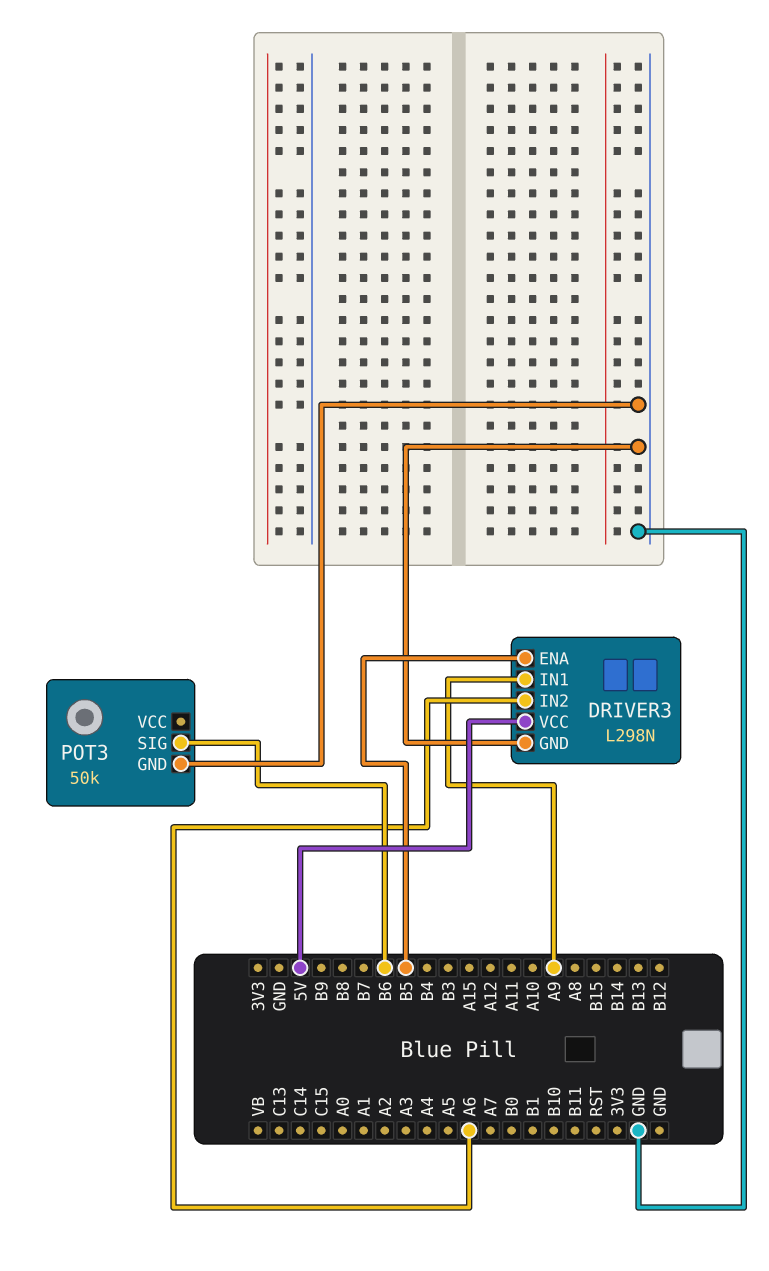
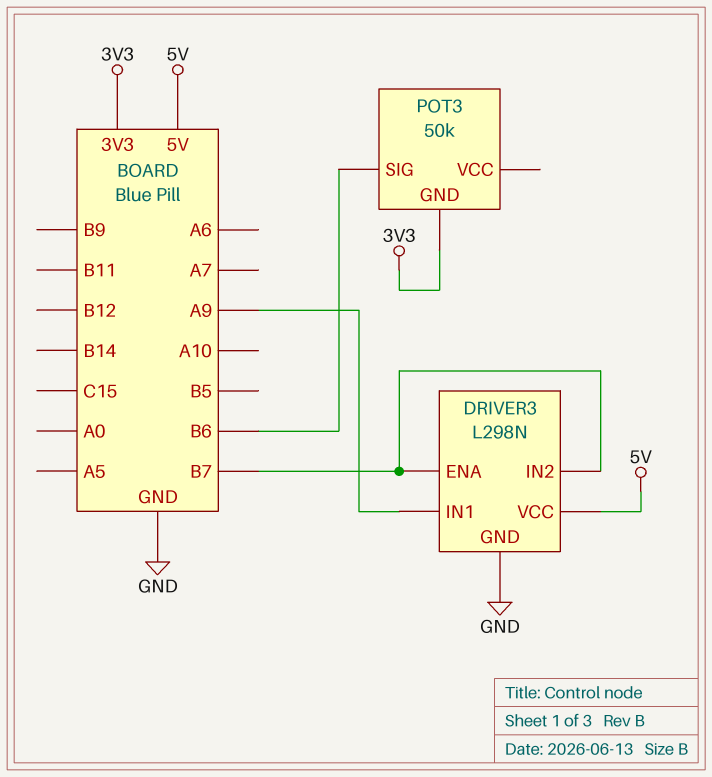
DRIVER3 pin ENA: B5 -> B7
DRIVER3 pin IN2: A6 -> B7
POT3 pin GND: GND -> 3V3

